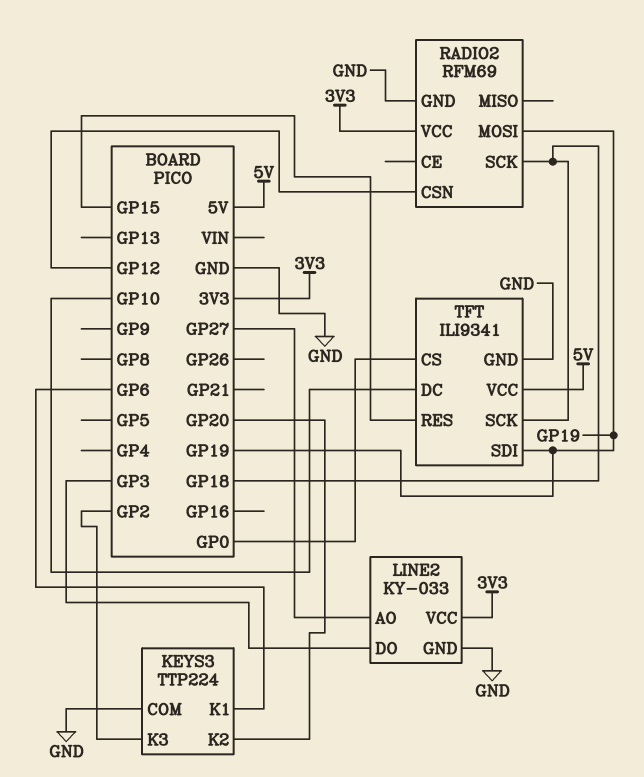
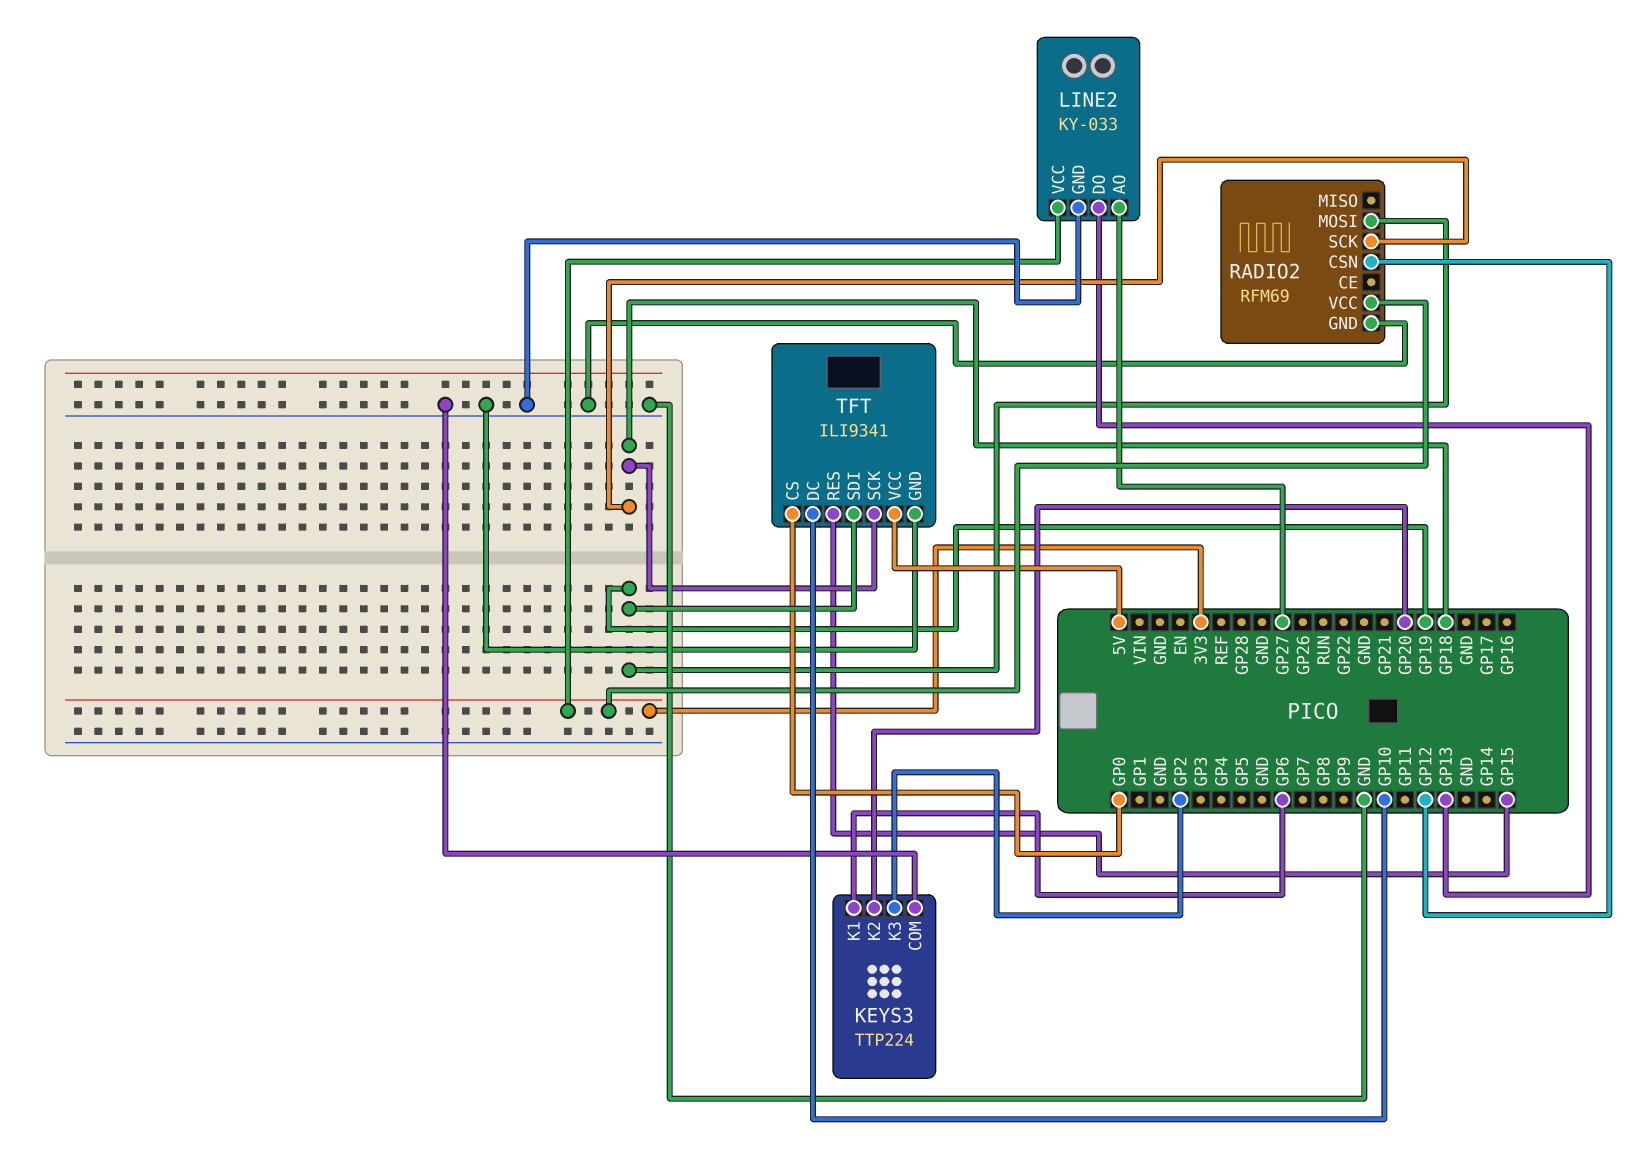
LINE2 pin DO: GP3 -> GP13

